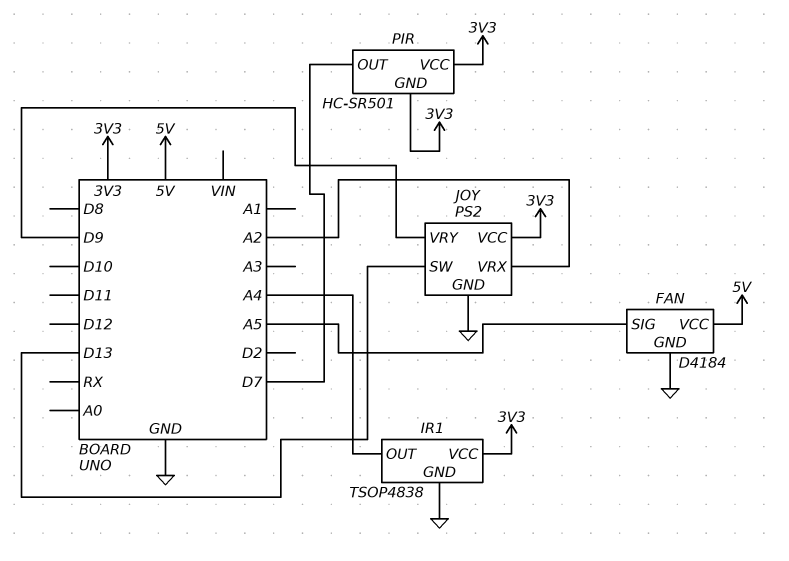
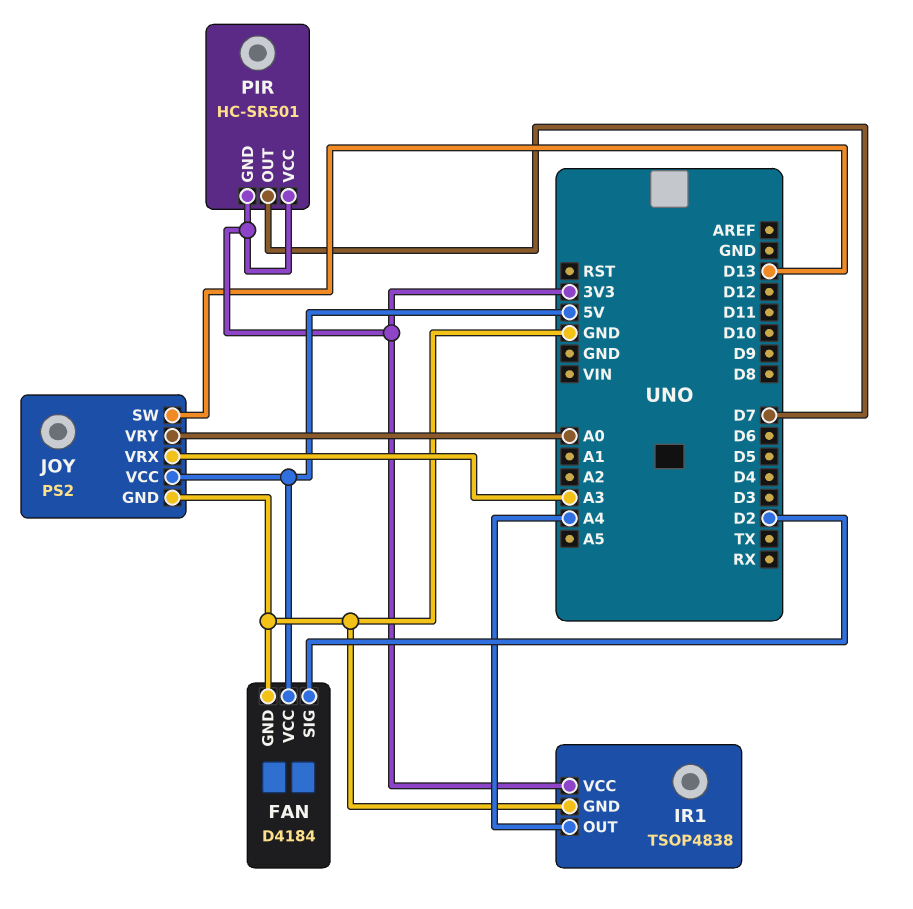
FAN pin SIG: A5 -> D2
JOY pin VCC: 3V3 -> 5V
JOY pin VRX: A2 -> A3
JOY pin VRY: D9 -> A0

